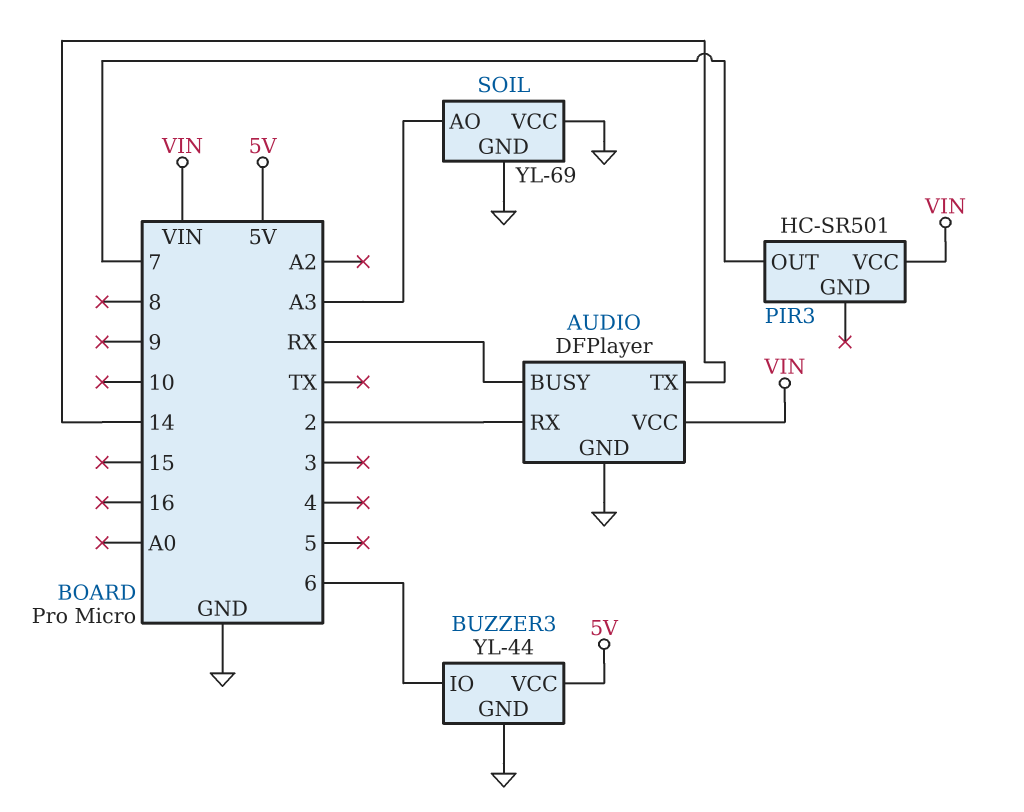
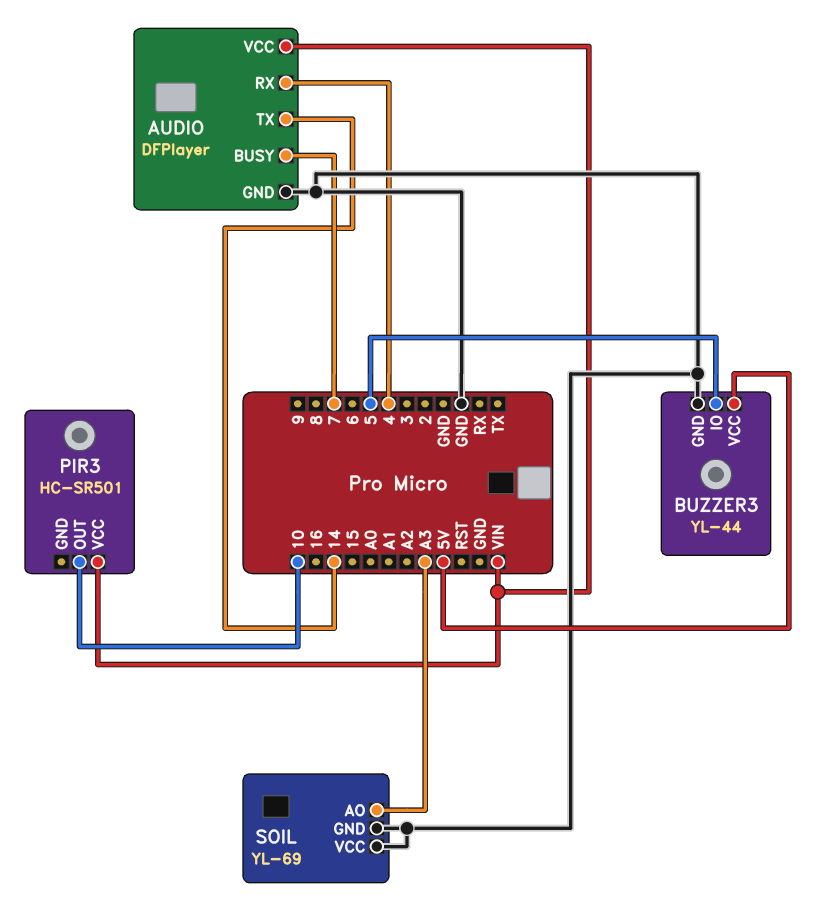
AUDIO pin BUSY: RX -> 7
AUDIO pin RX: 2 -> 4
BUZZER3 pin IO: 6 -> 5
PIR3 pin OUT: 7 -> 10

